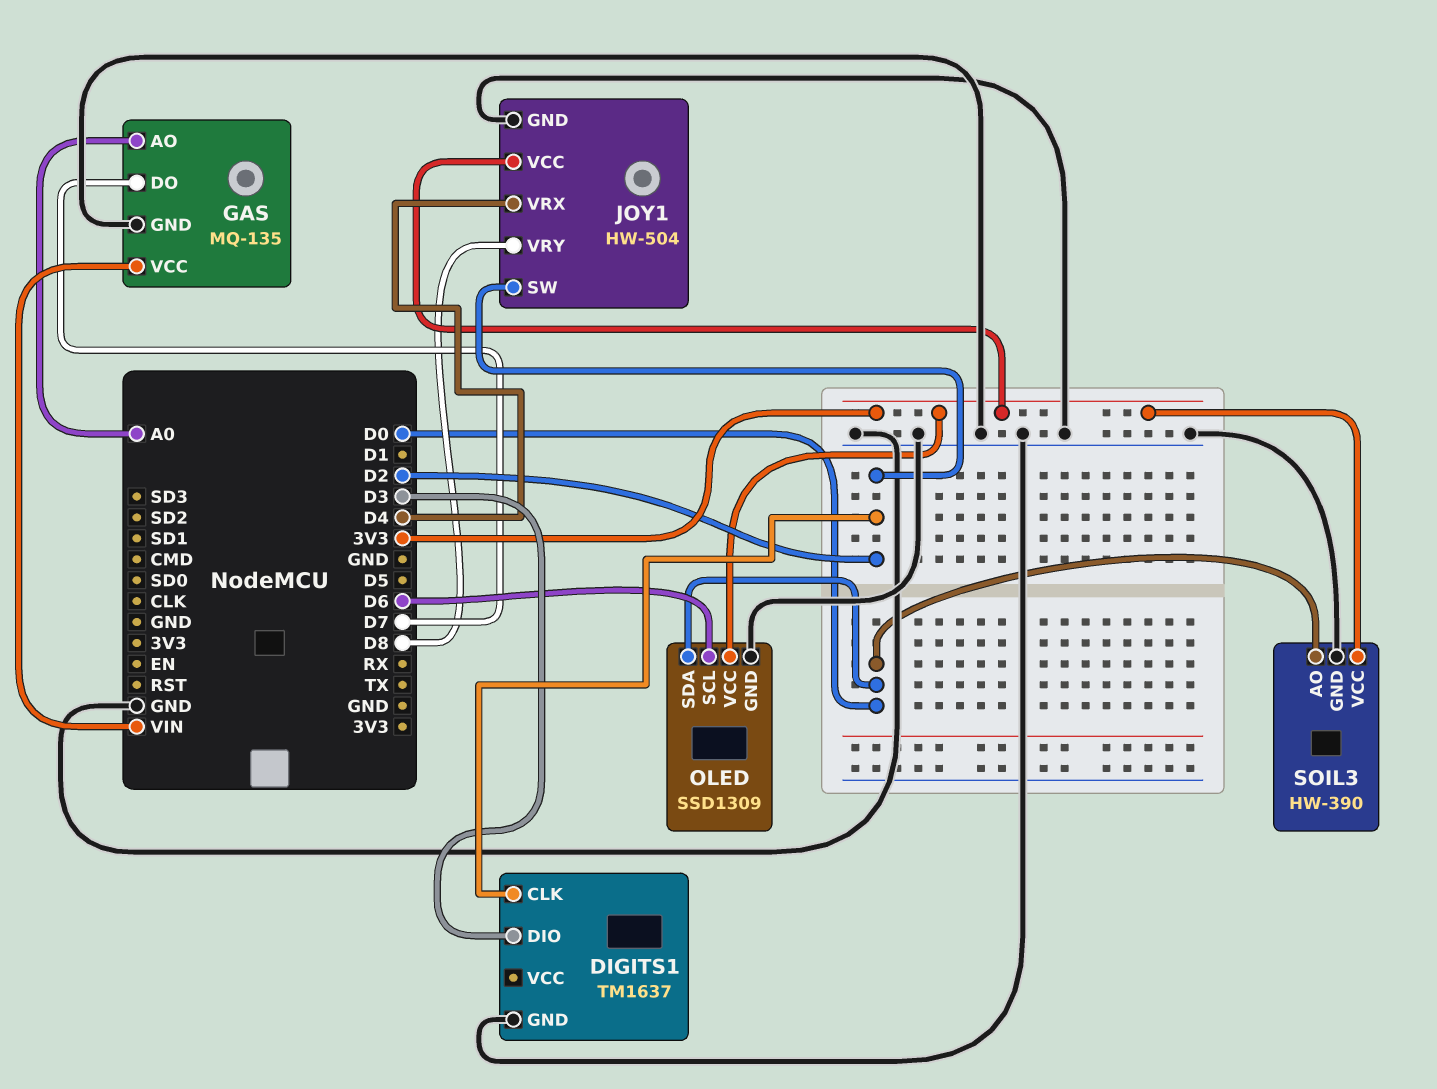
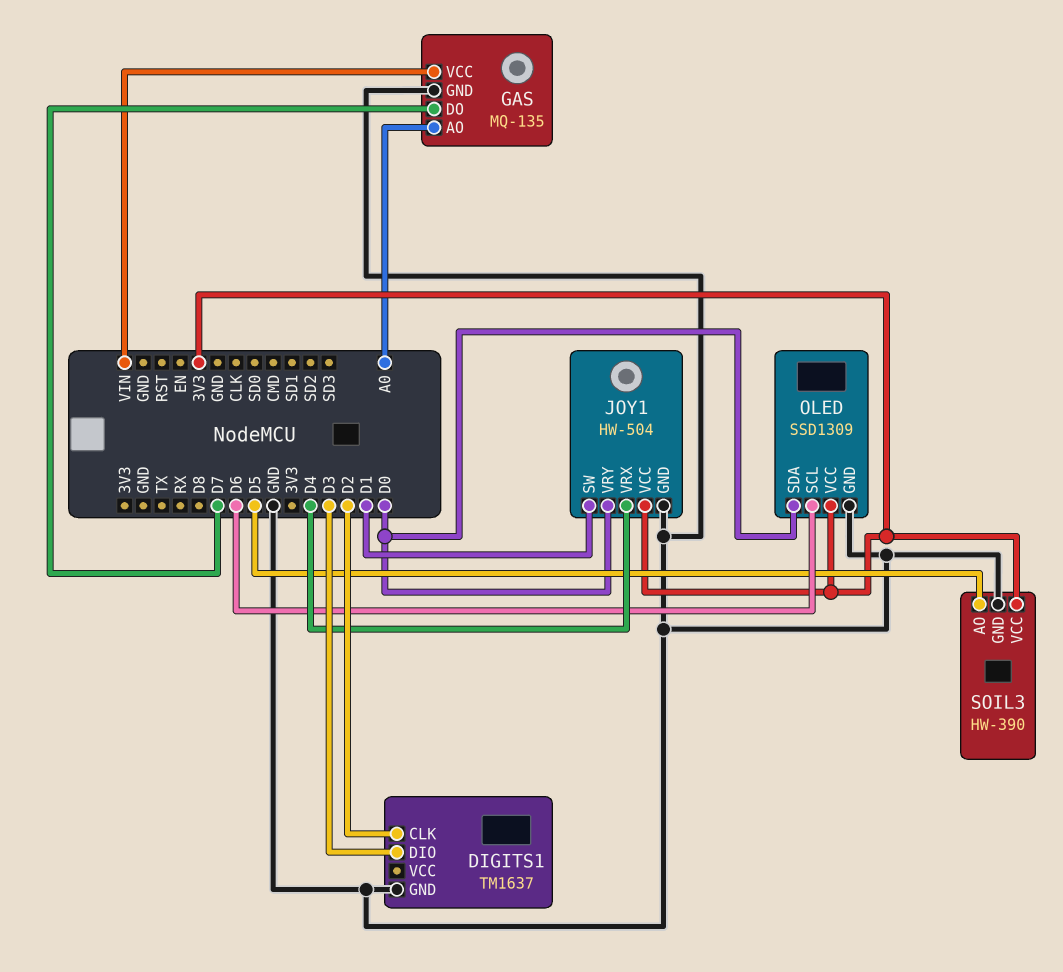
JOY1 pin SW: D2 -> D1
JOY1 pin VRY: D8 -> D0
SOIL3 pin AO: D0 -> D5

